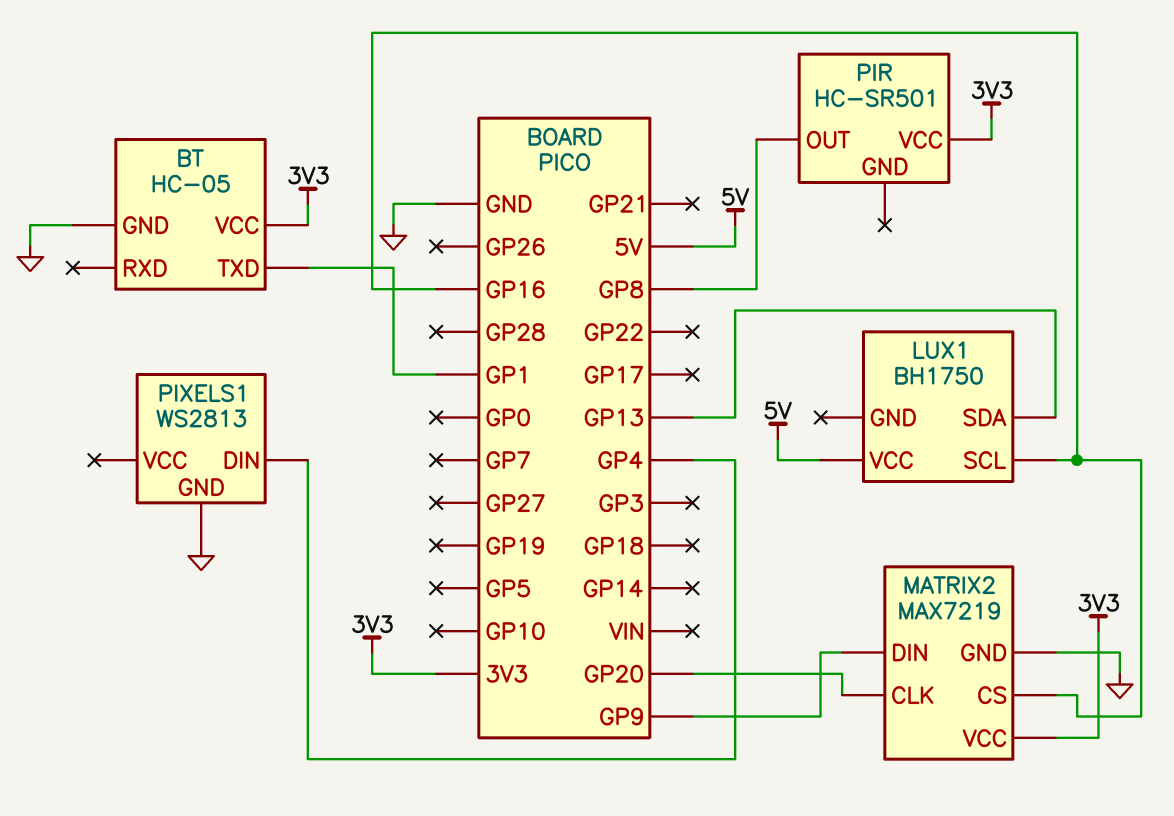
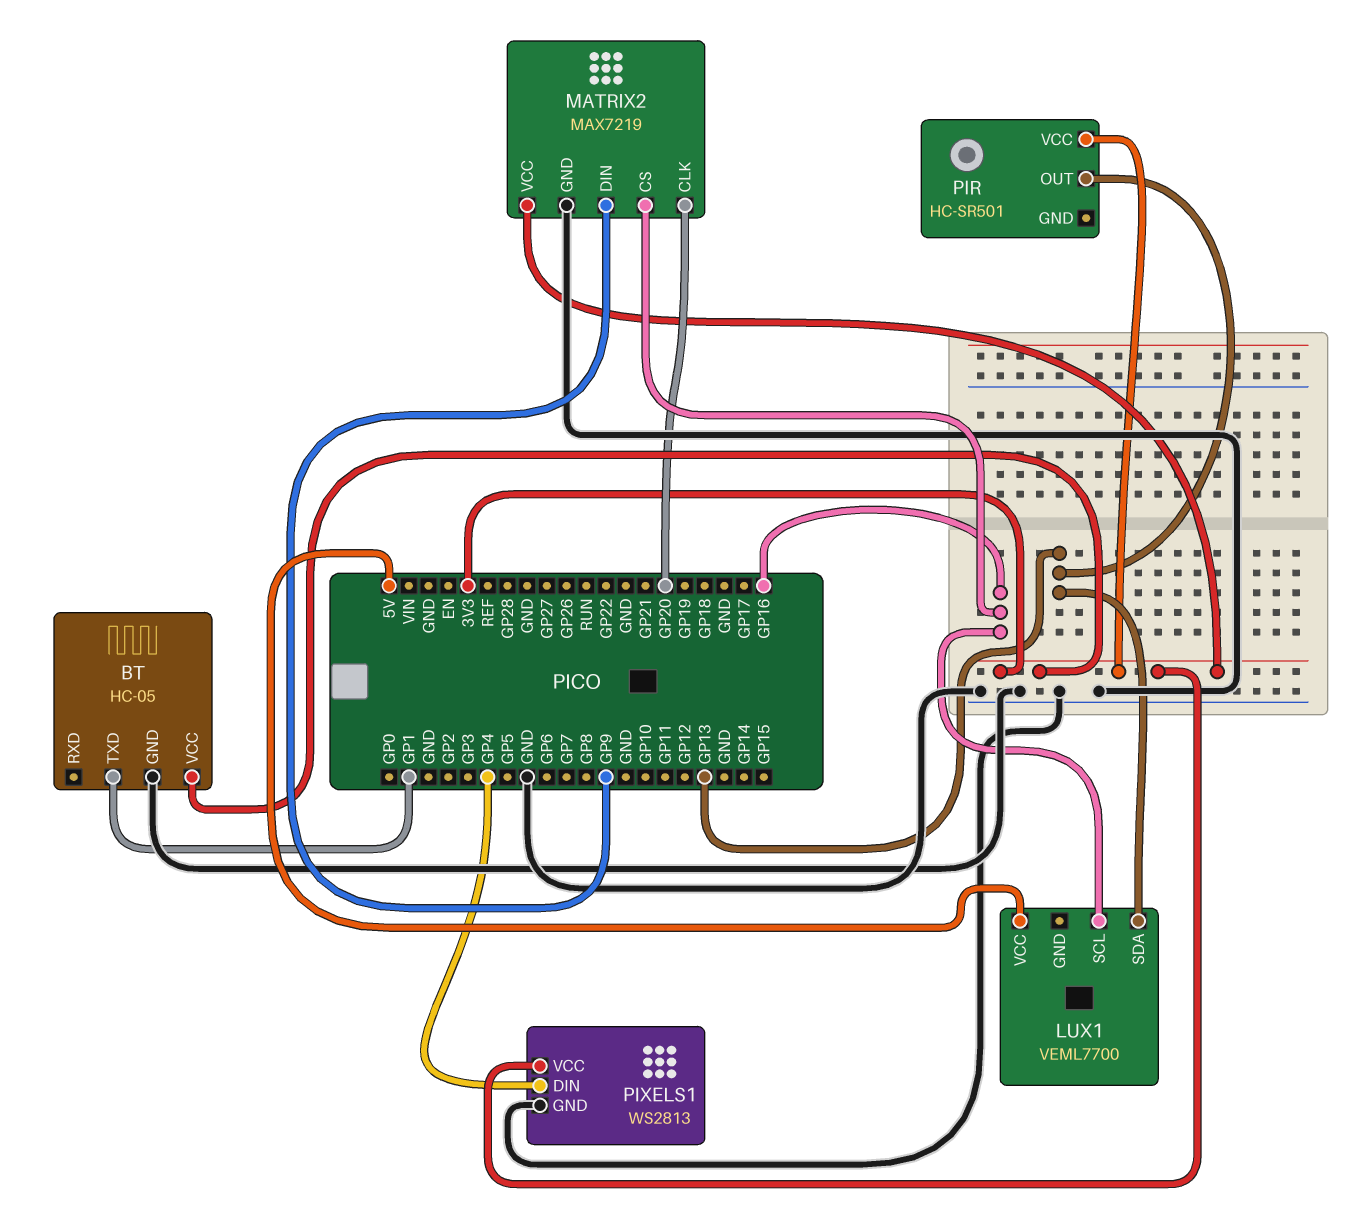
LUX1: BH1750 -> VEML7700
PIR pin OUT: GP8 -> GP13
PIXELS1 pin VCC: none -> 3V3

